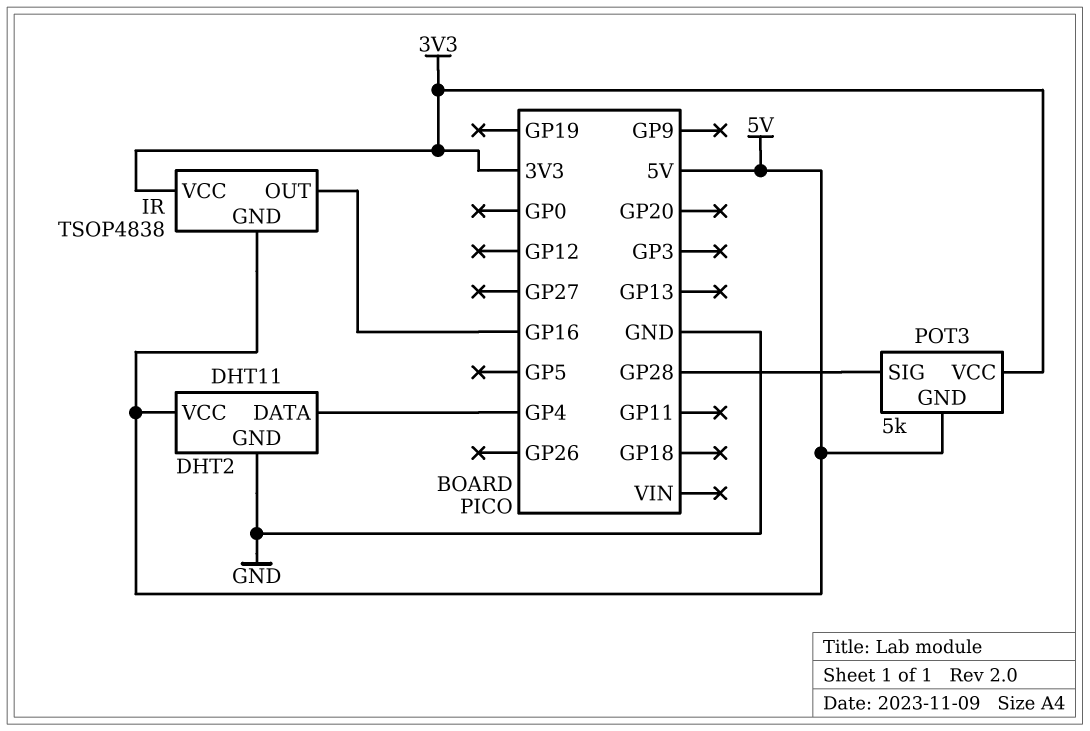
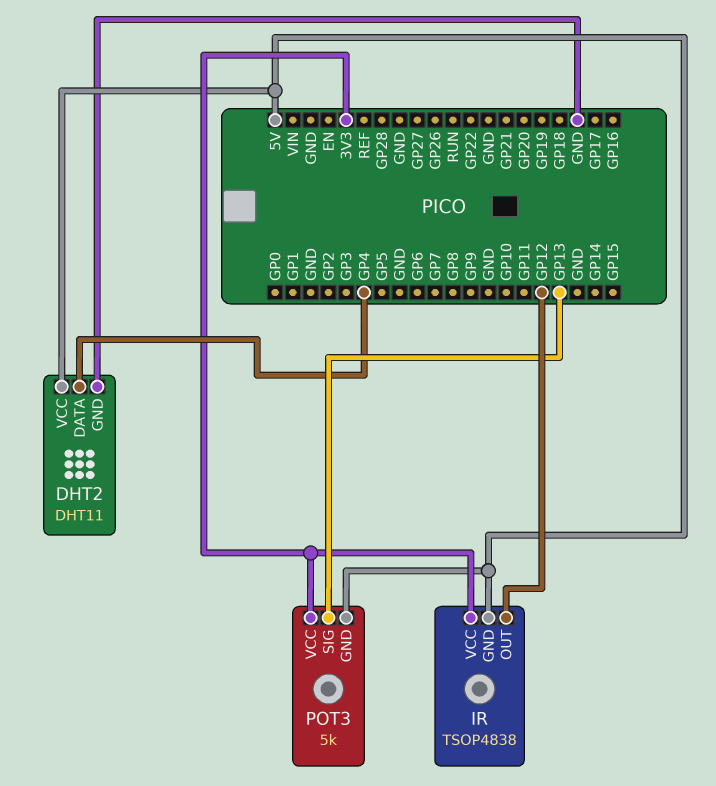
IR pin OUT: GP16 -> GP12
POT3 pin SIG: GP28 -> GP13

